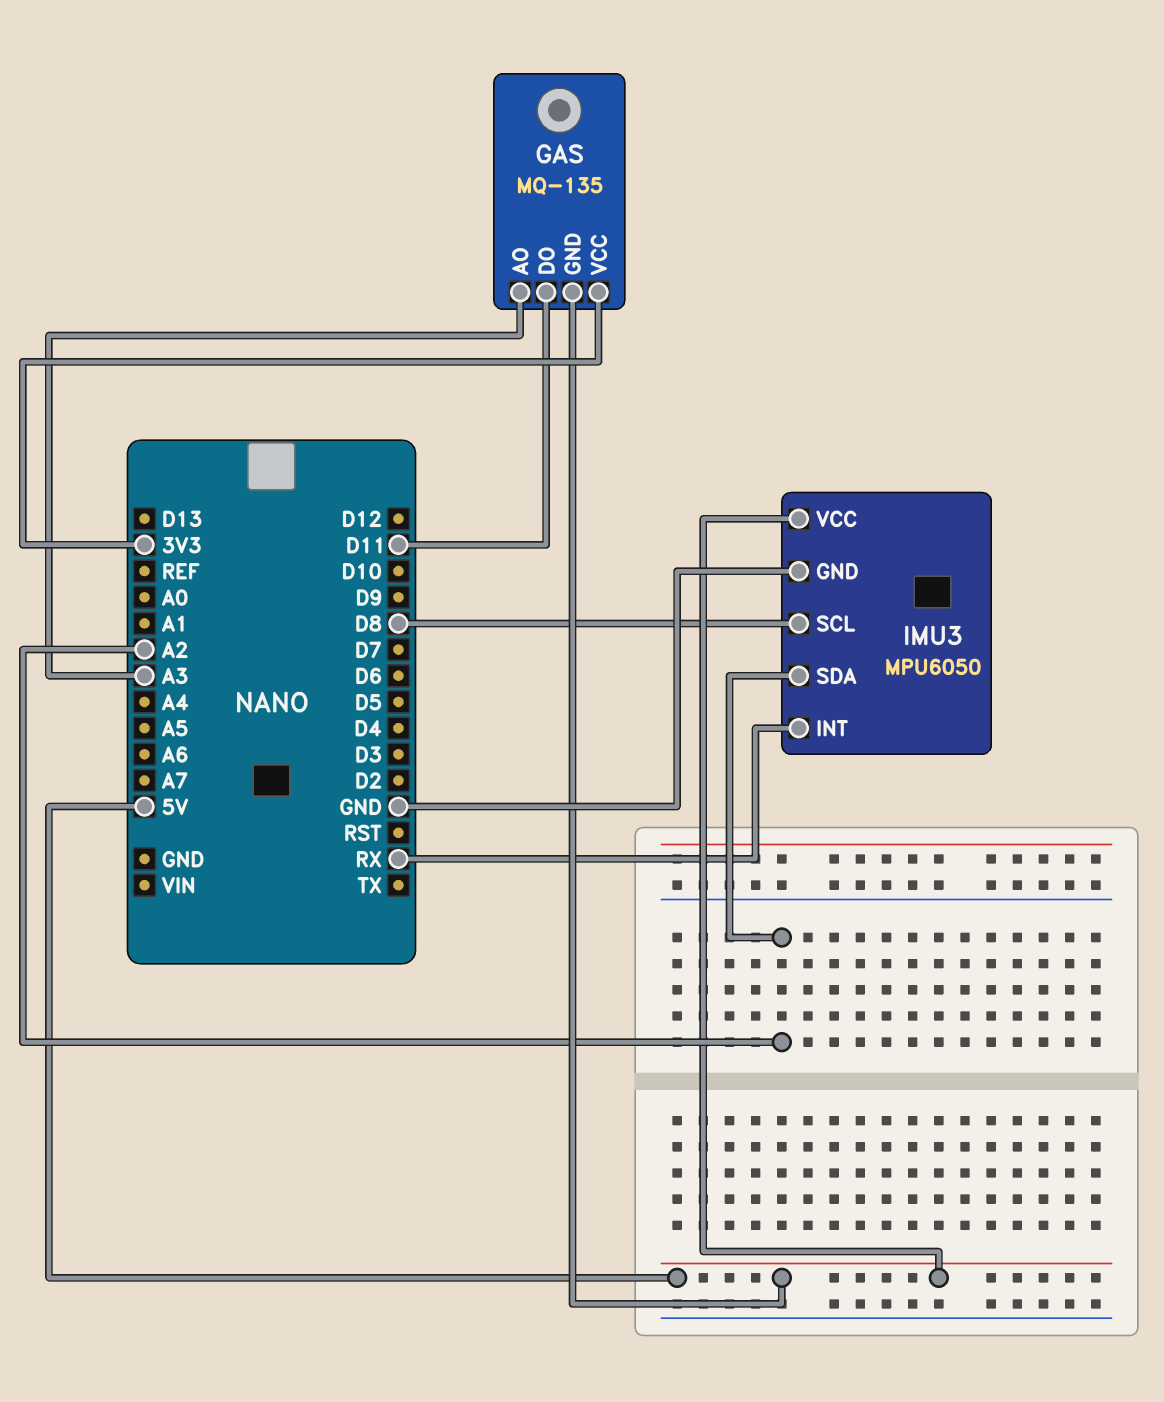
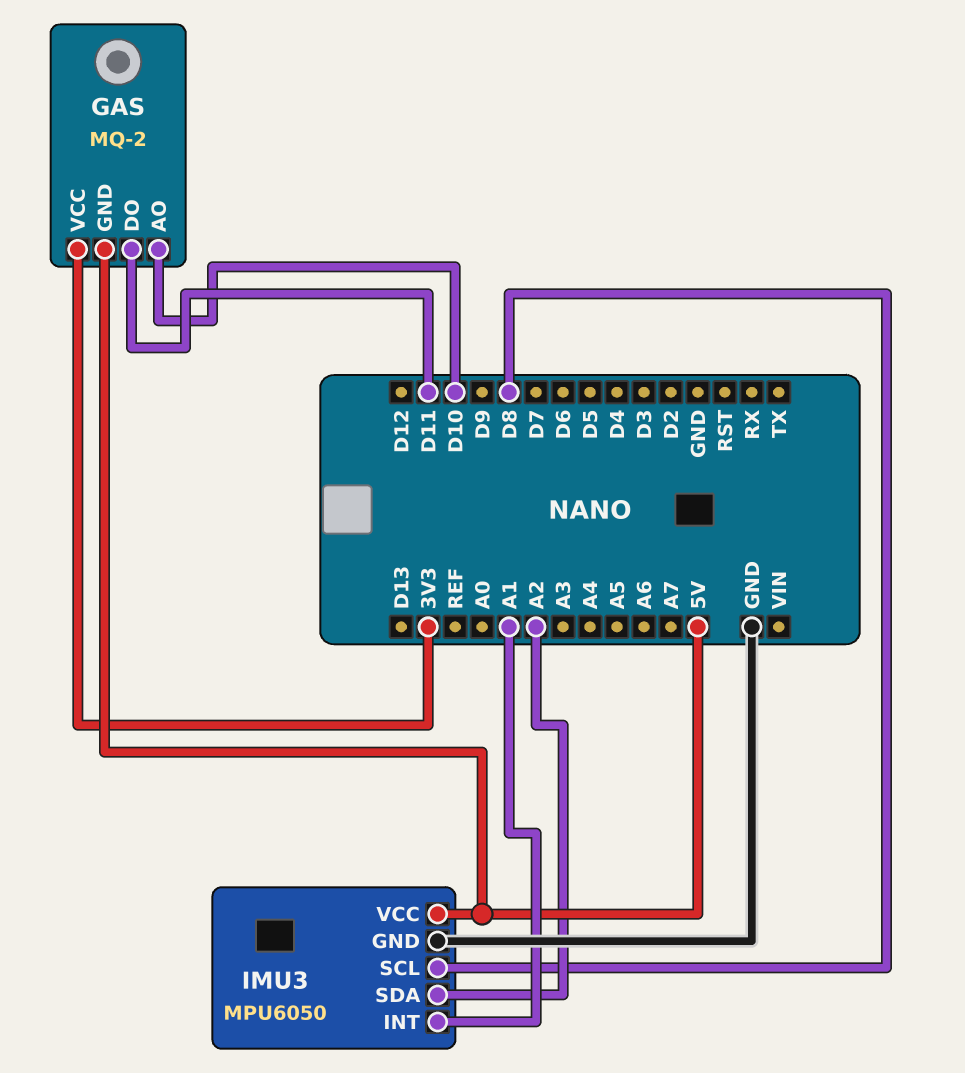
GAS: MQ-135 -> MQ-2
GAS pin AO: A3 -> D10
IMU3 pin INT: RX -> A1

